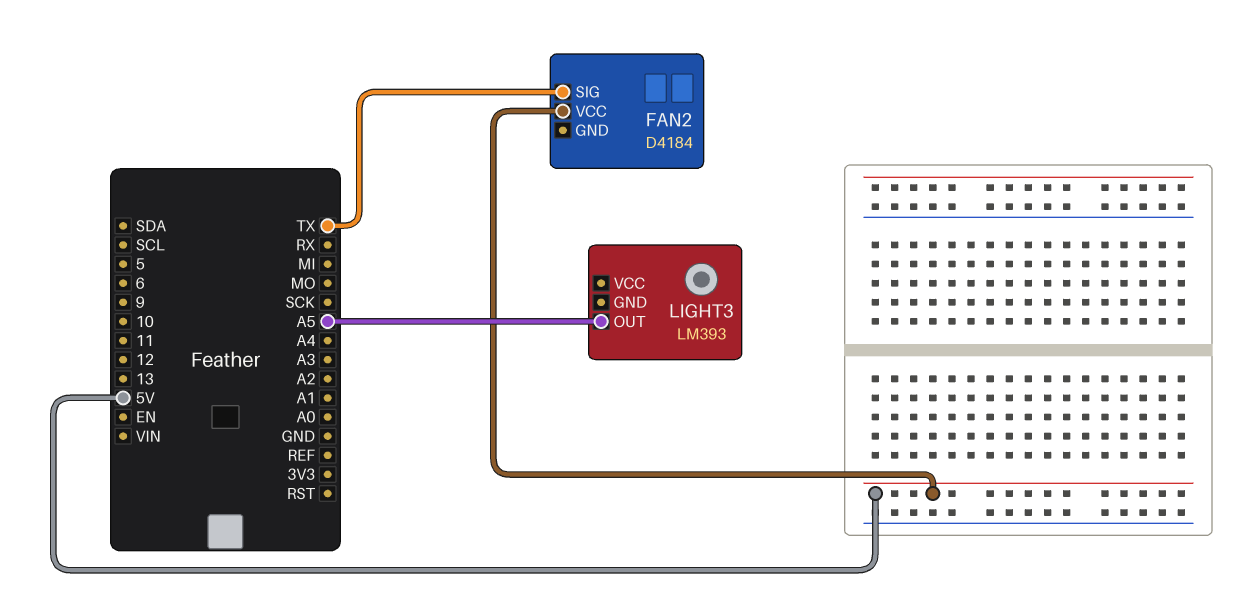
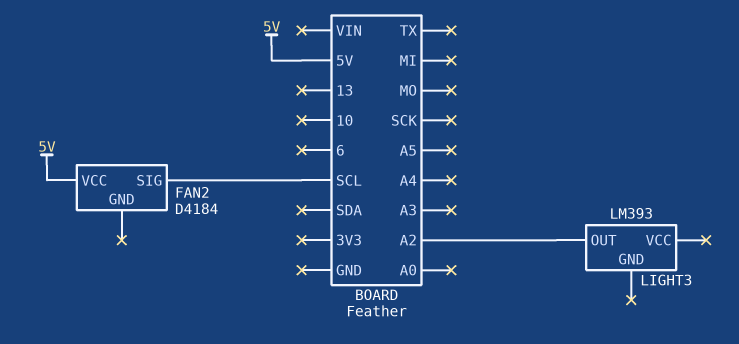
FAN2 pin SIG: TX -> SCL
LIGHT3 pin OUT: A5 -> A2

